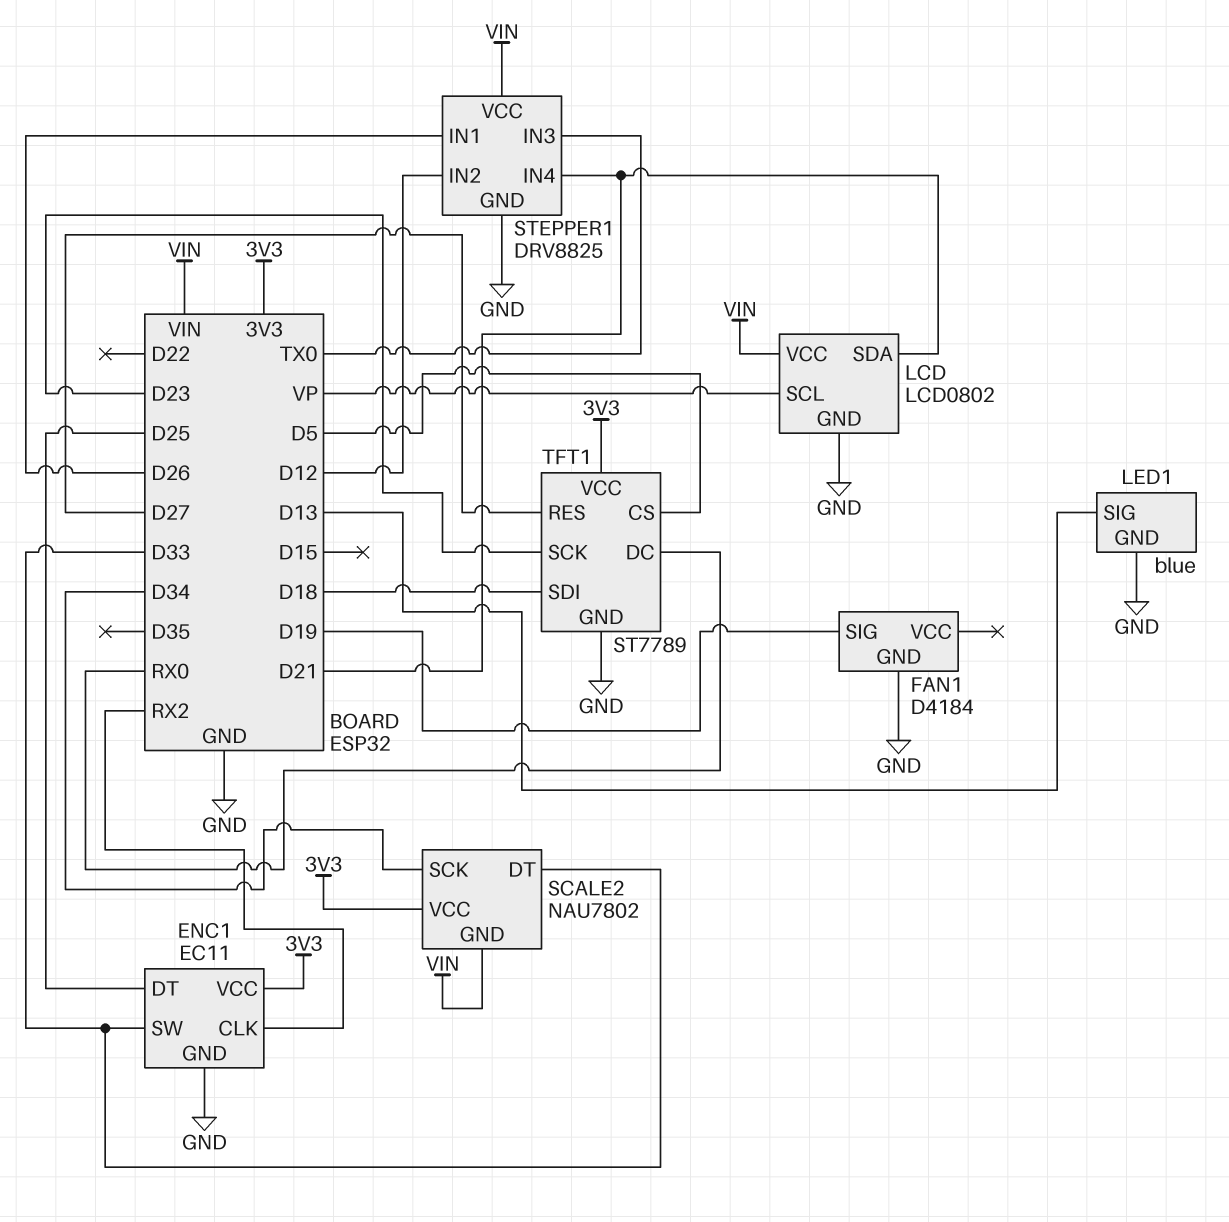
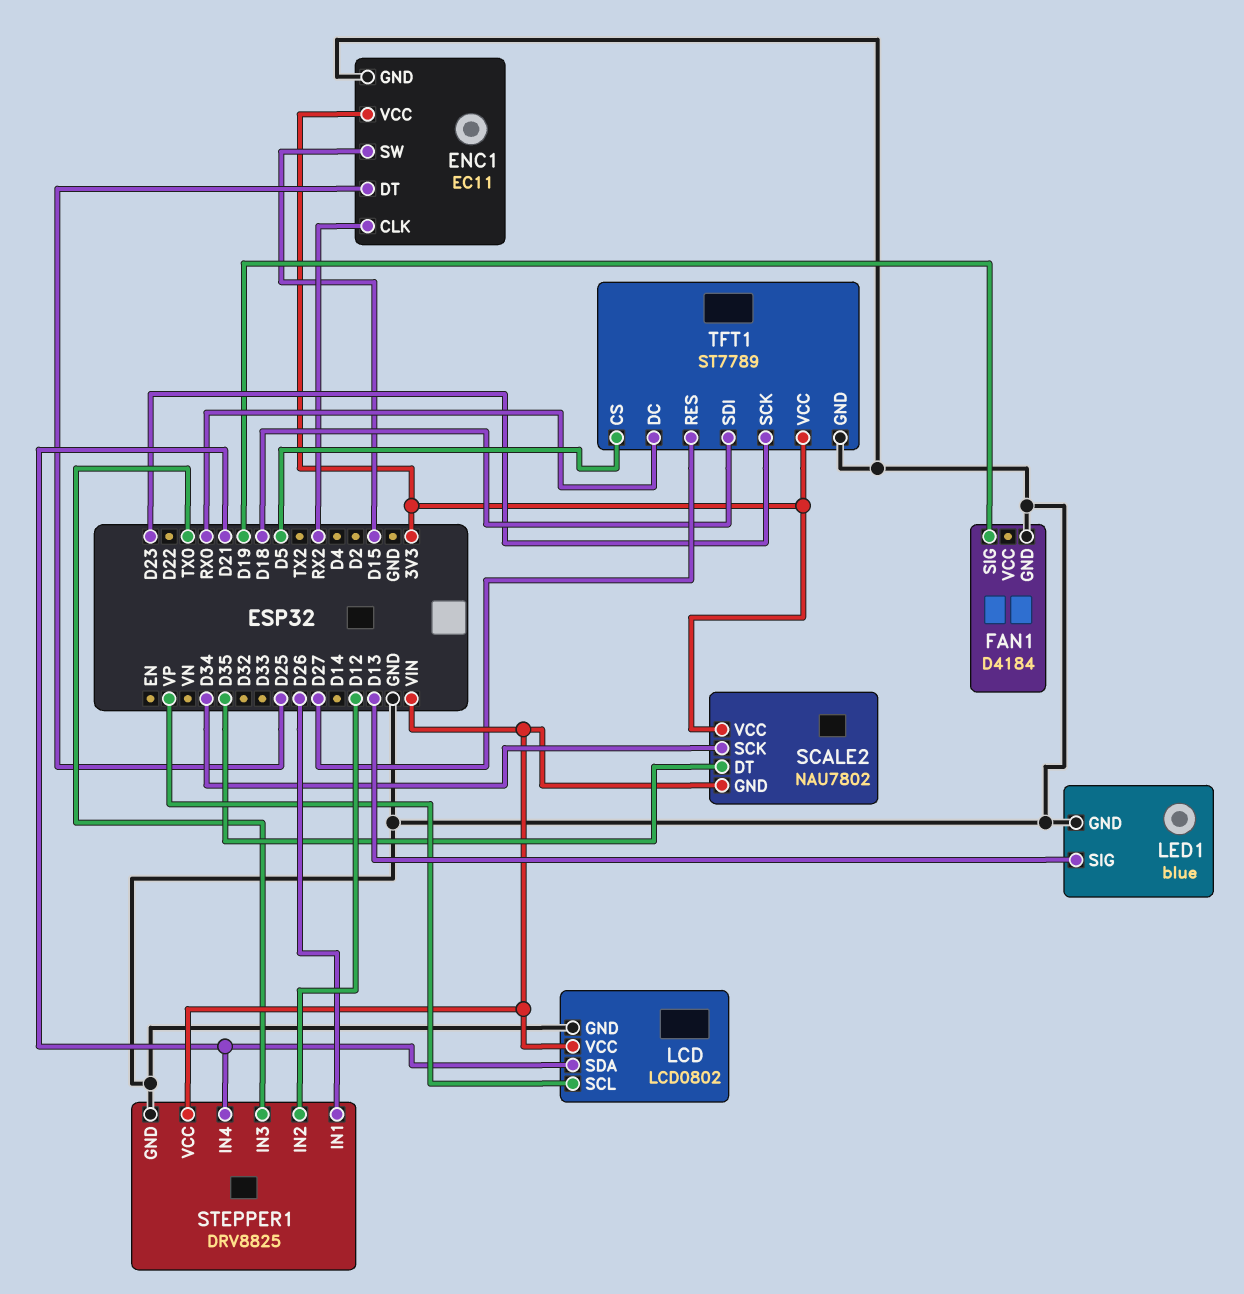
ENC1 pin SW: D33 -> D15
SCALE2 pin DT: D33 -> D35

